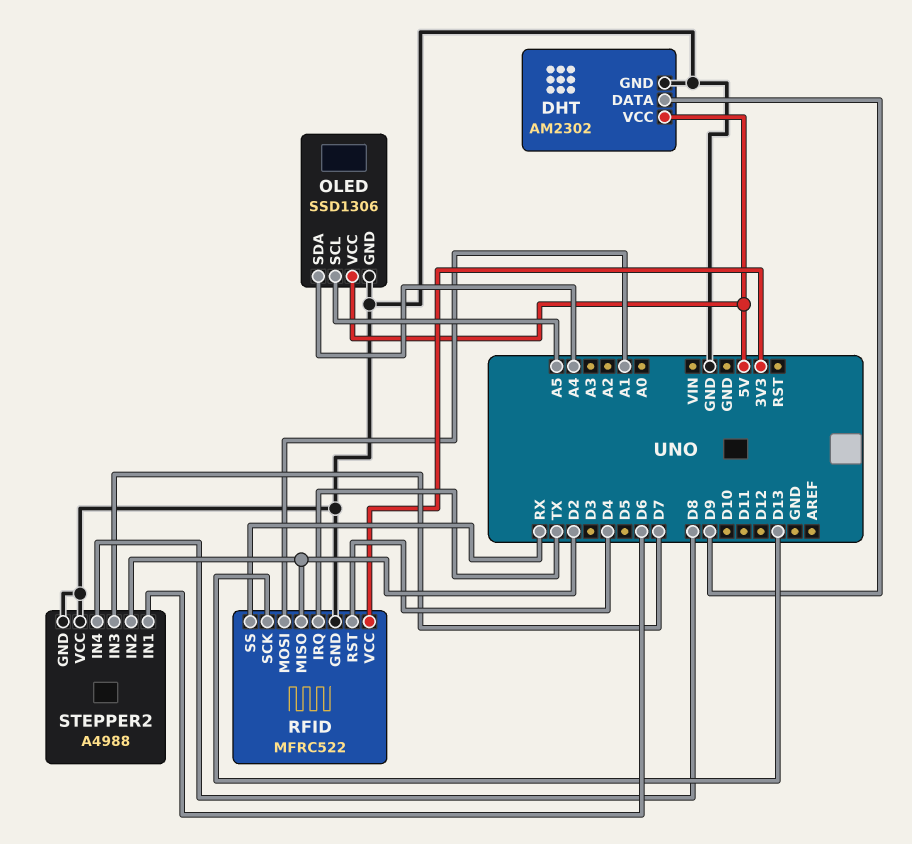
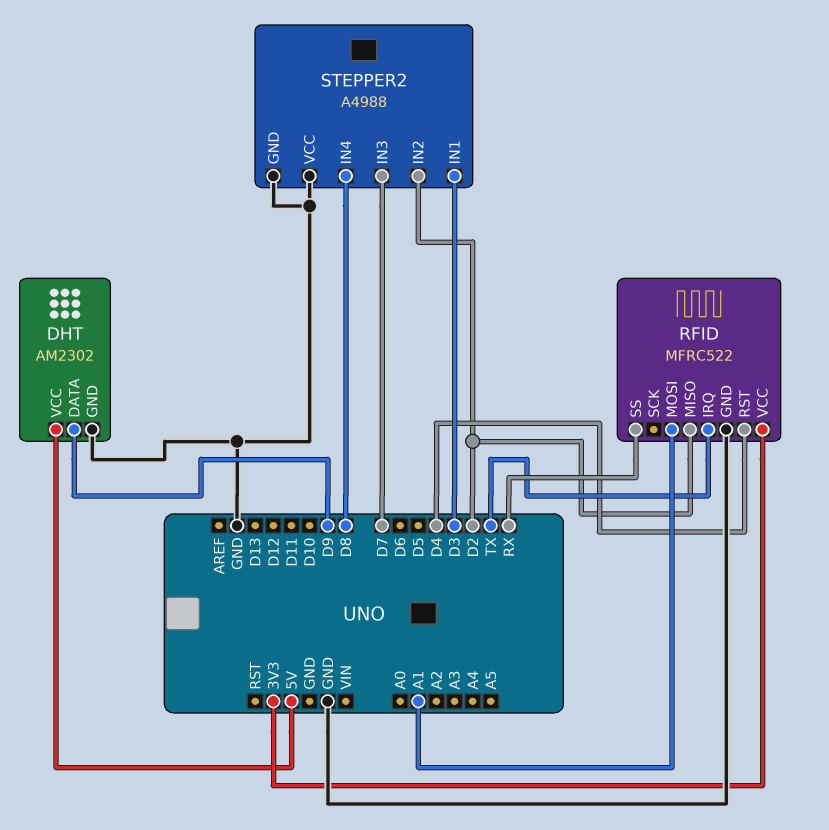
OLED: SSD1306 -> none
OLED pin GND: GND -> none
OLED pin SCL: A5 -> none
OLED pin SDA: A4 -> none
OLED pin VCC: 5V -> none
RFID pin SCK: D13 -> none
STEPPER2 pin IN1: D6 -> D3

